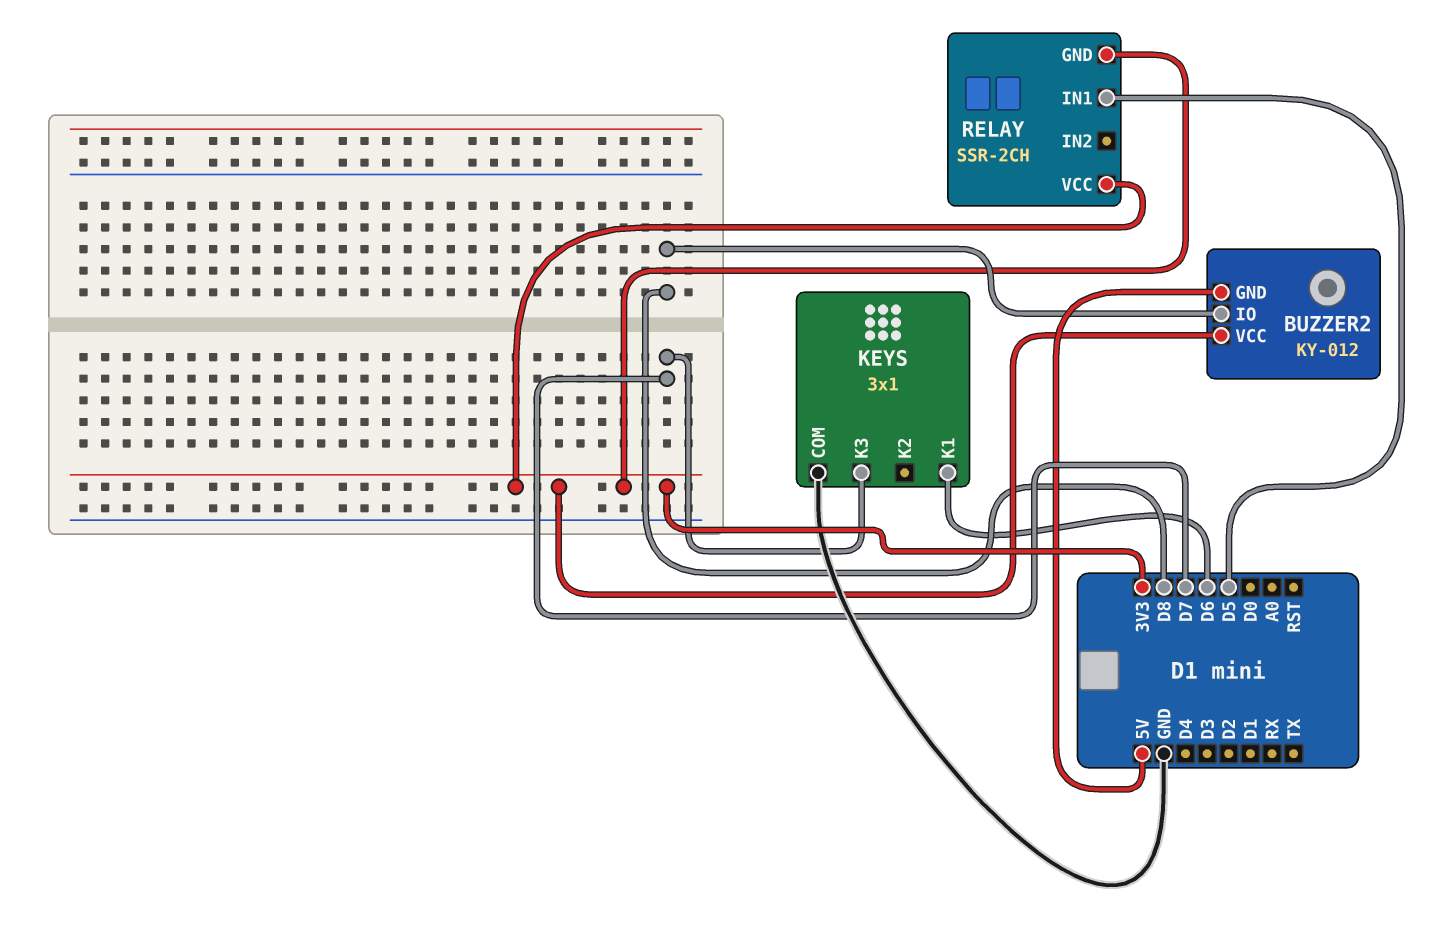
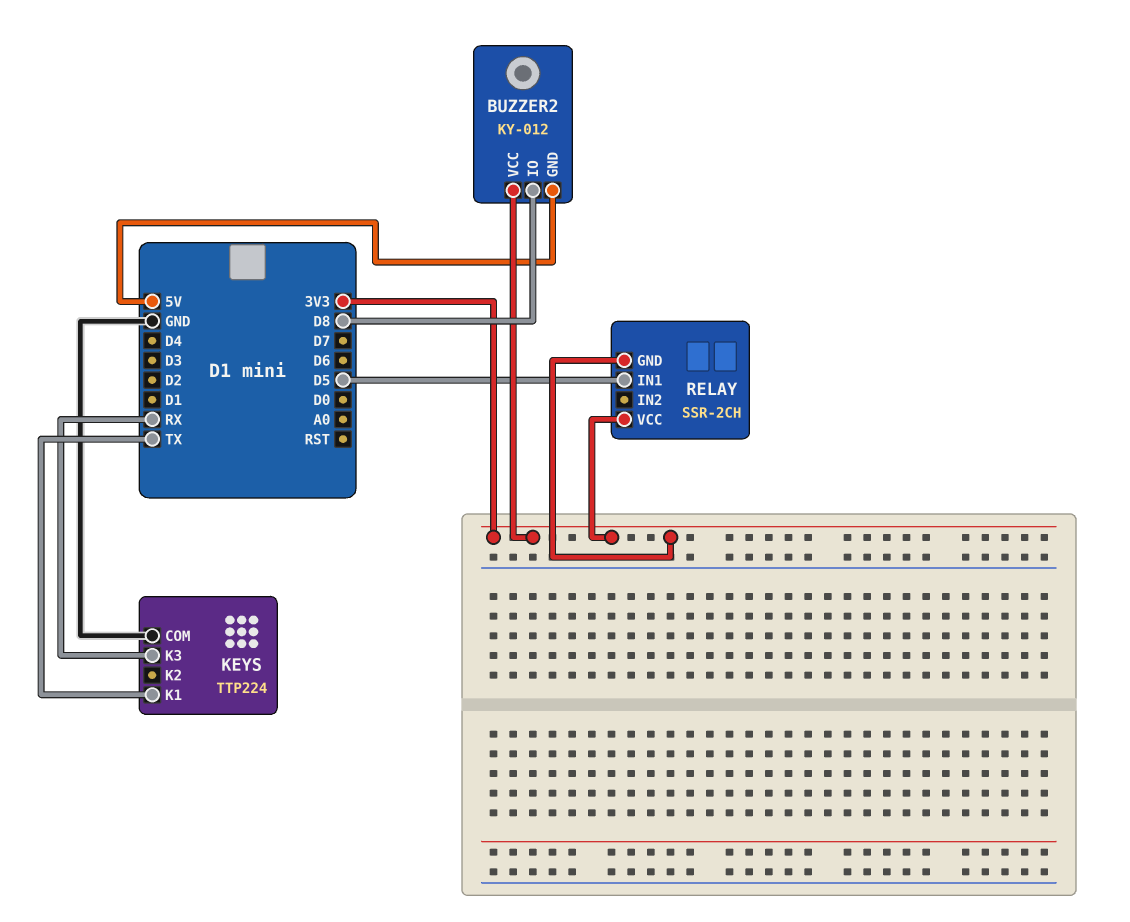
KEYS: 3x1 -> TTP224
KEYS pin K1: D6 -> TX
KEYS pin K3: D7 -> RX

